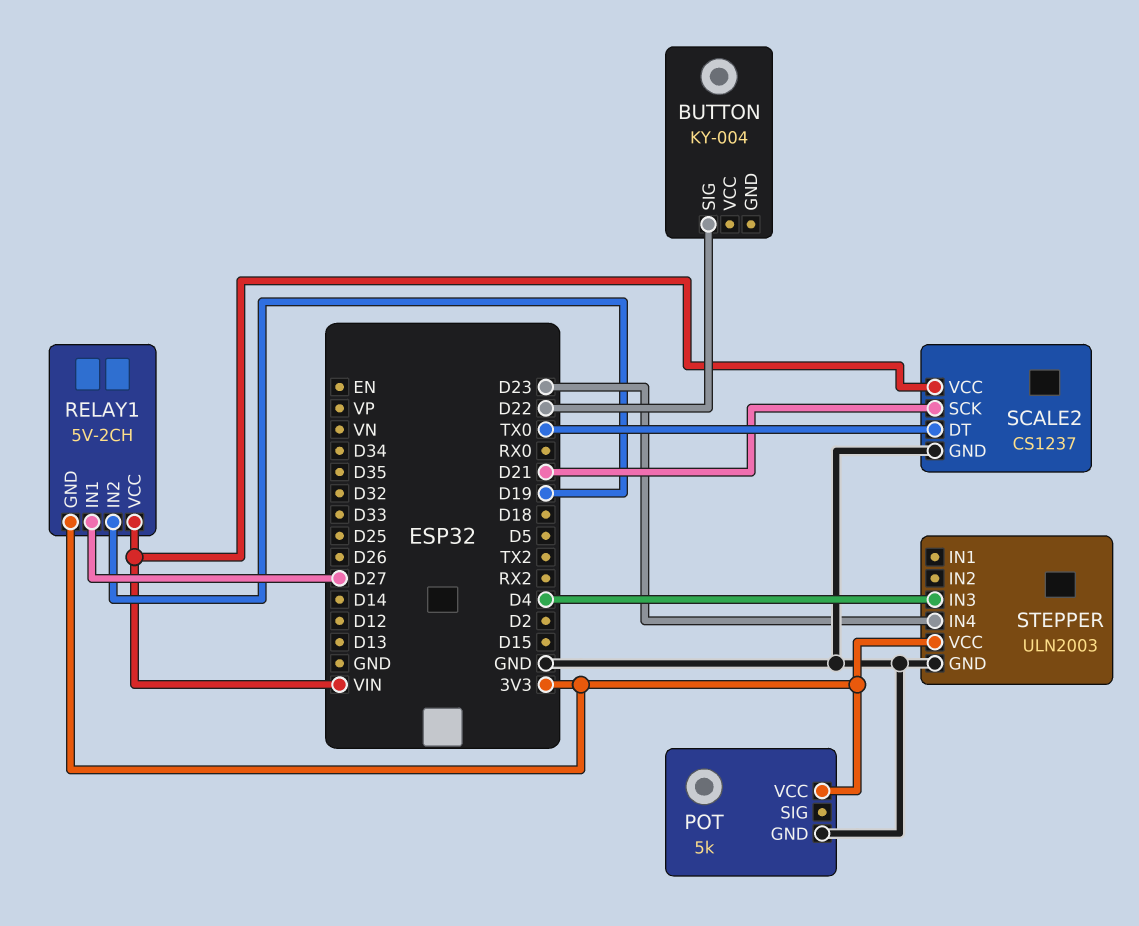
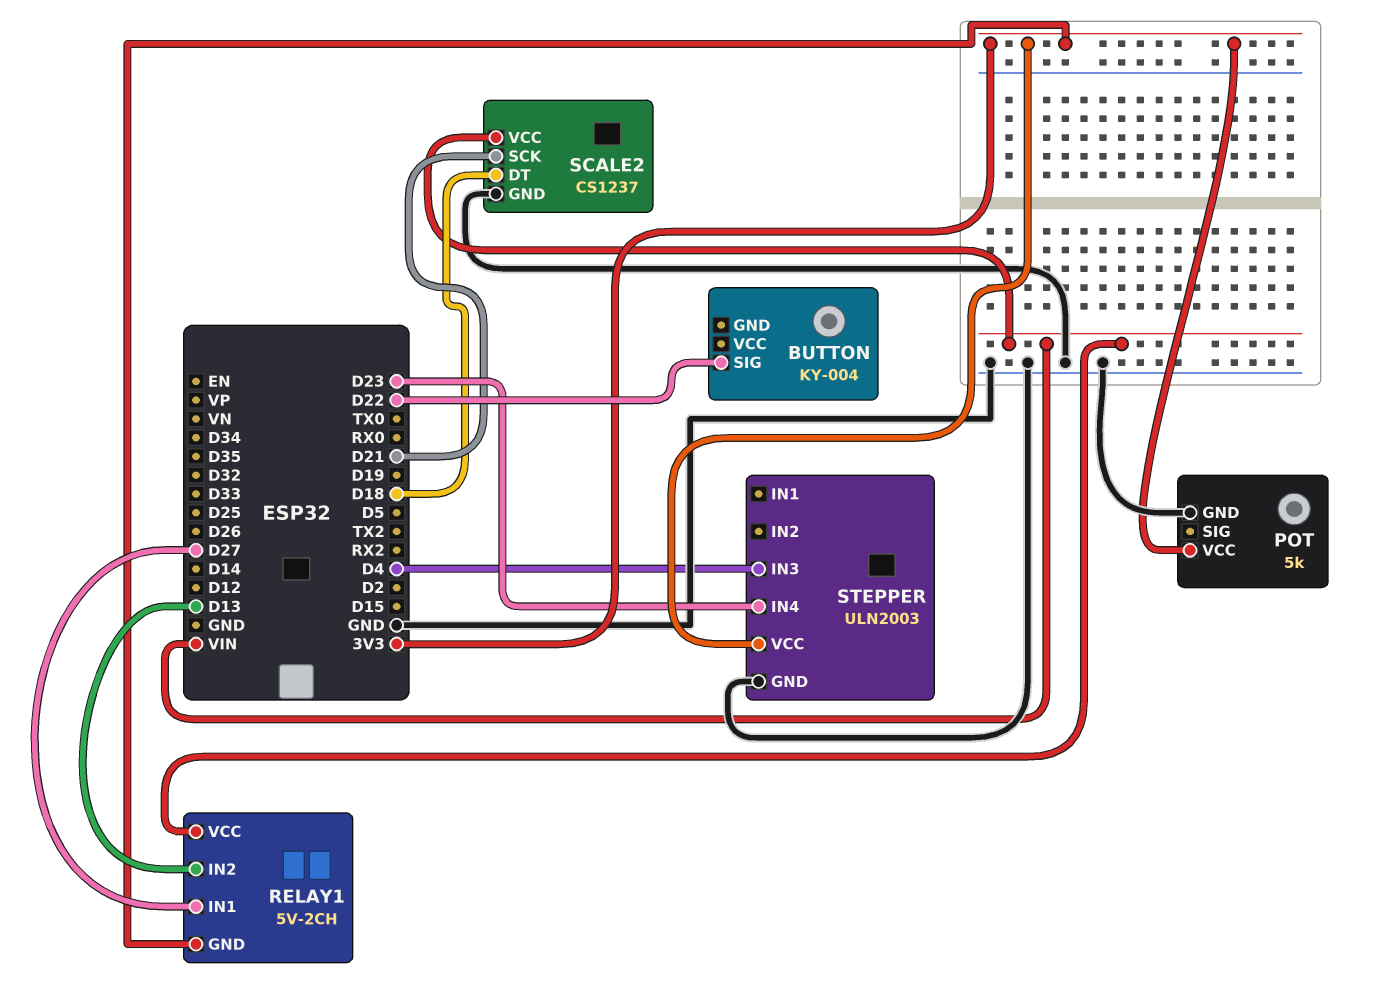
RELAY1 pin IN2: D19 -> D13
SCALE2 pin DT: TX0 -> D18

